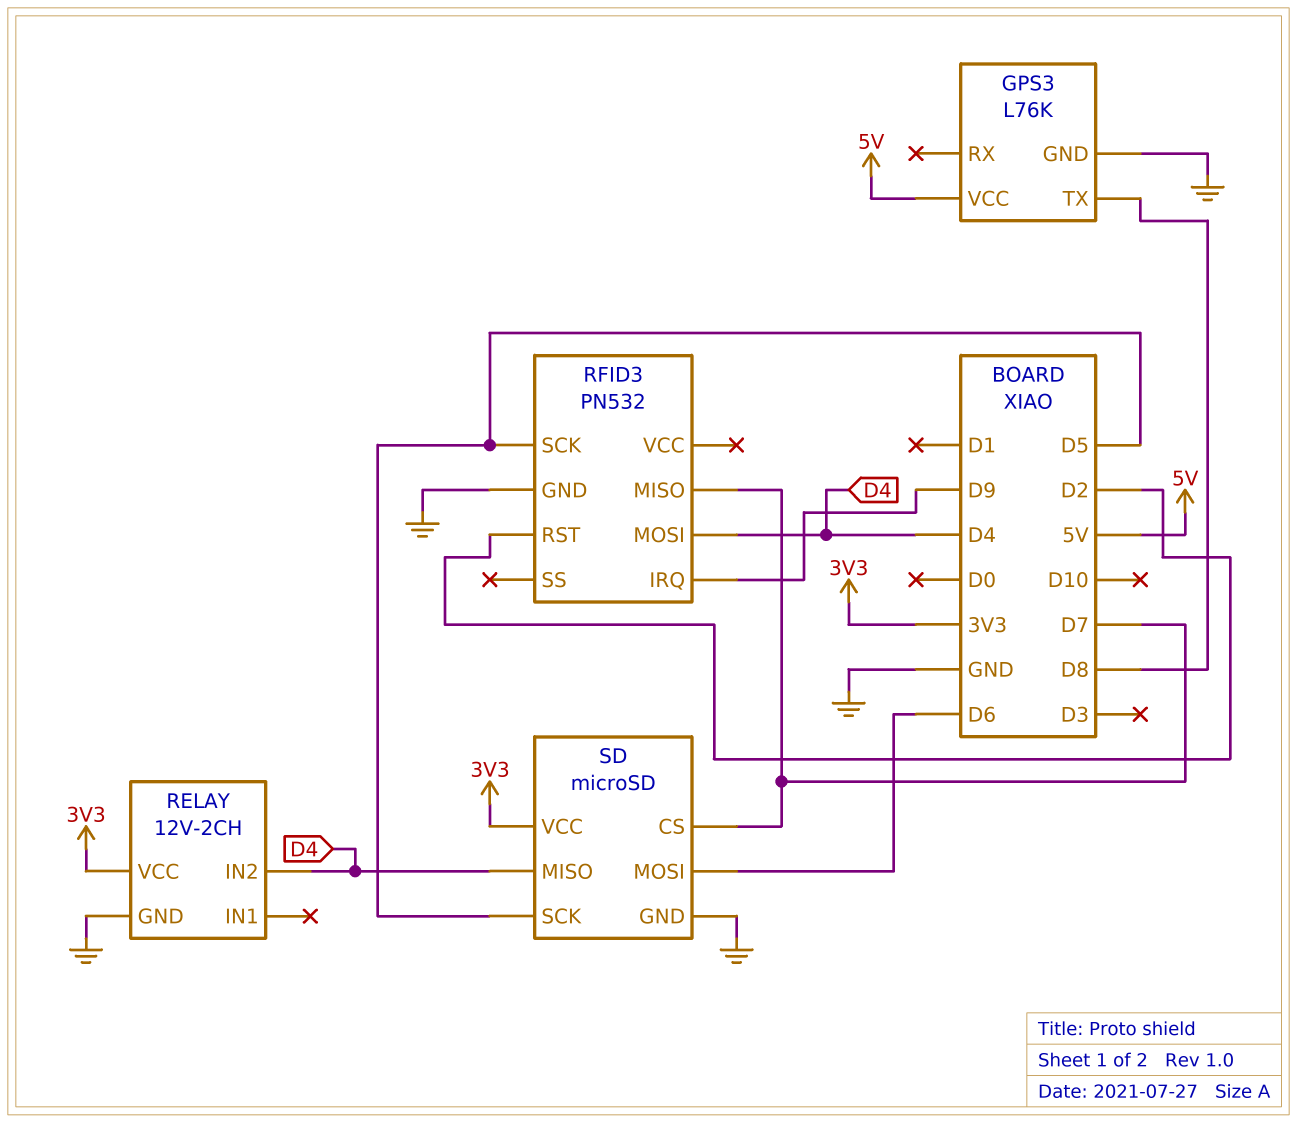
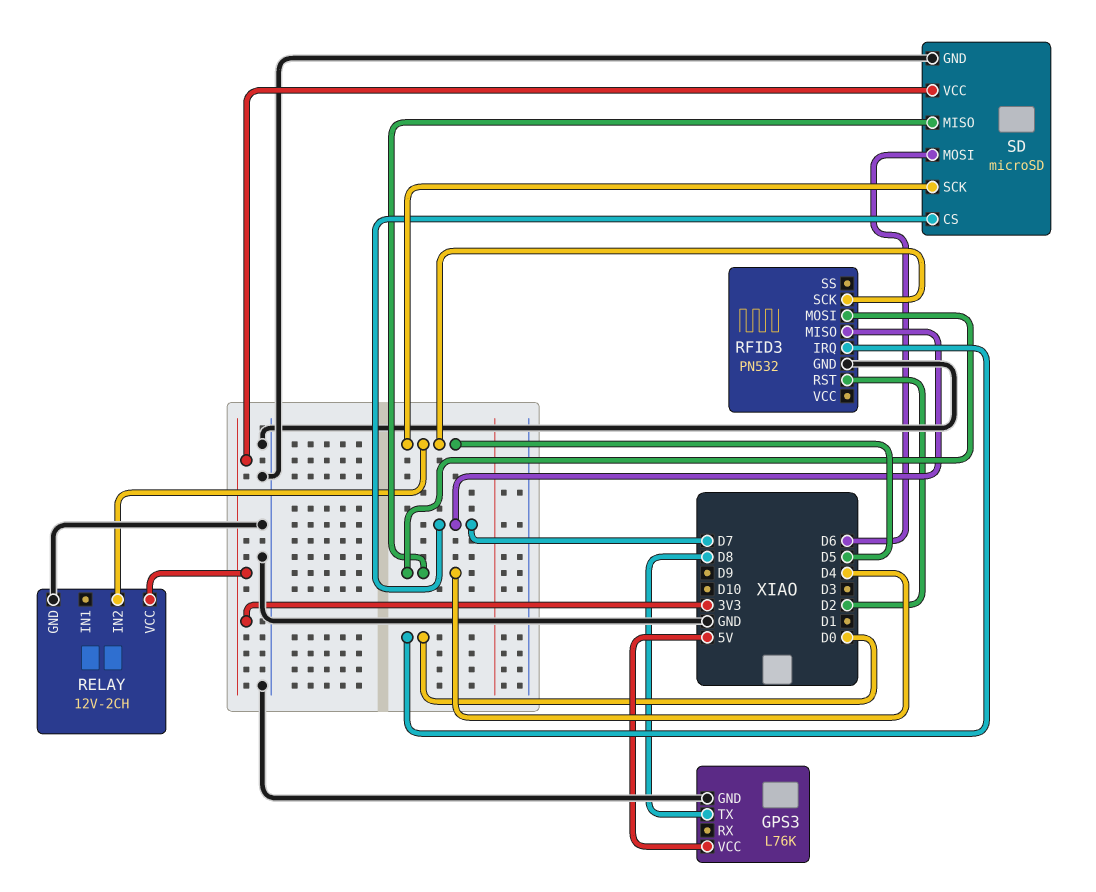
RELAY pin IN2: D4 -> D5
RFID3 pin IRQ: D9 -> D0

